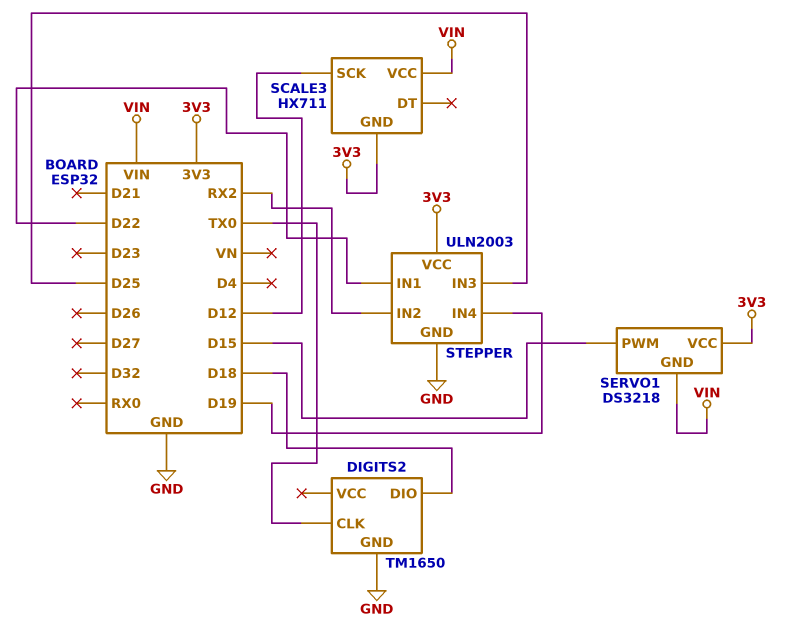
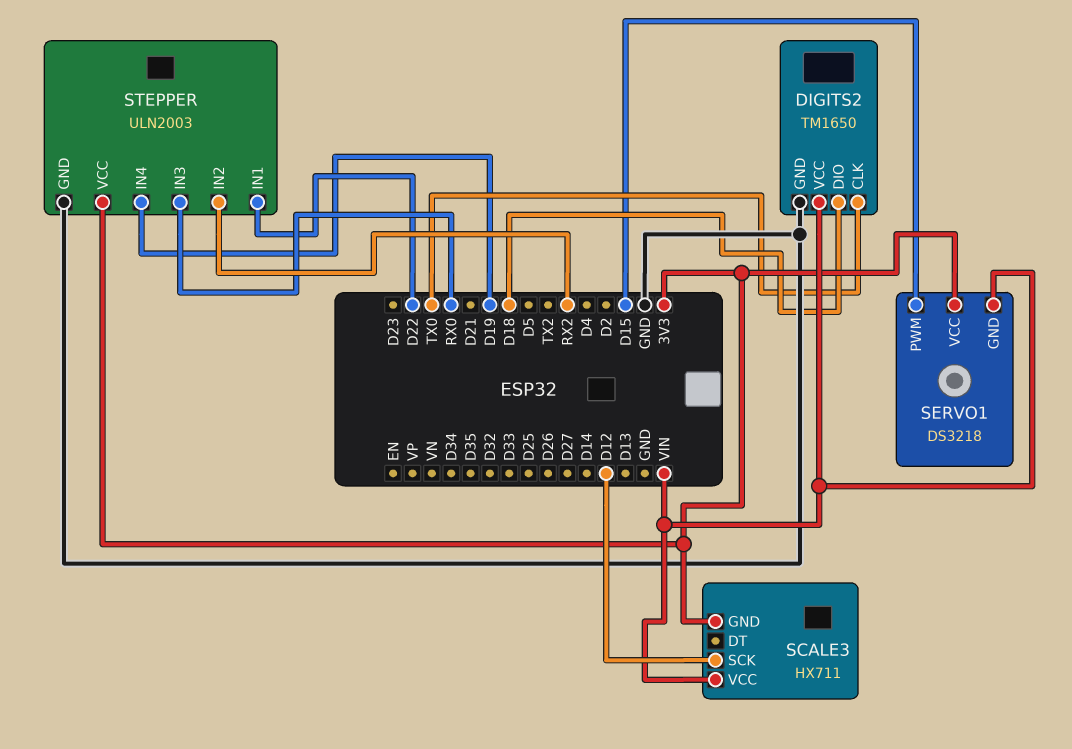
DIGITS2 pin VCC: none -> VIN
STEPPER pin IN3: D25 -> RX0

